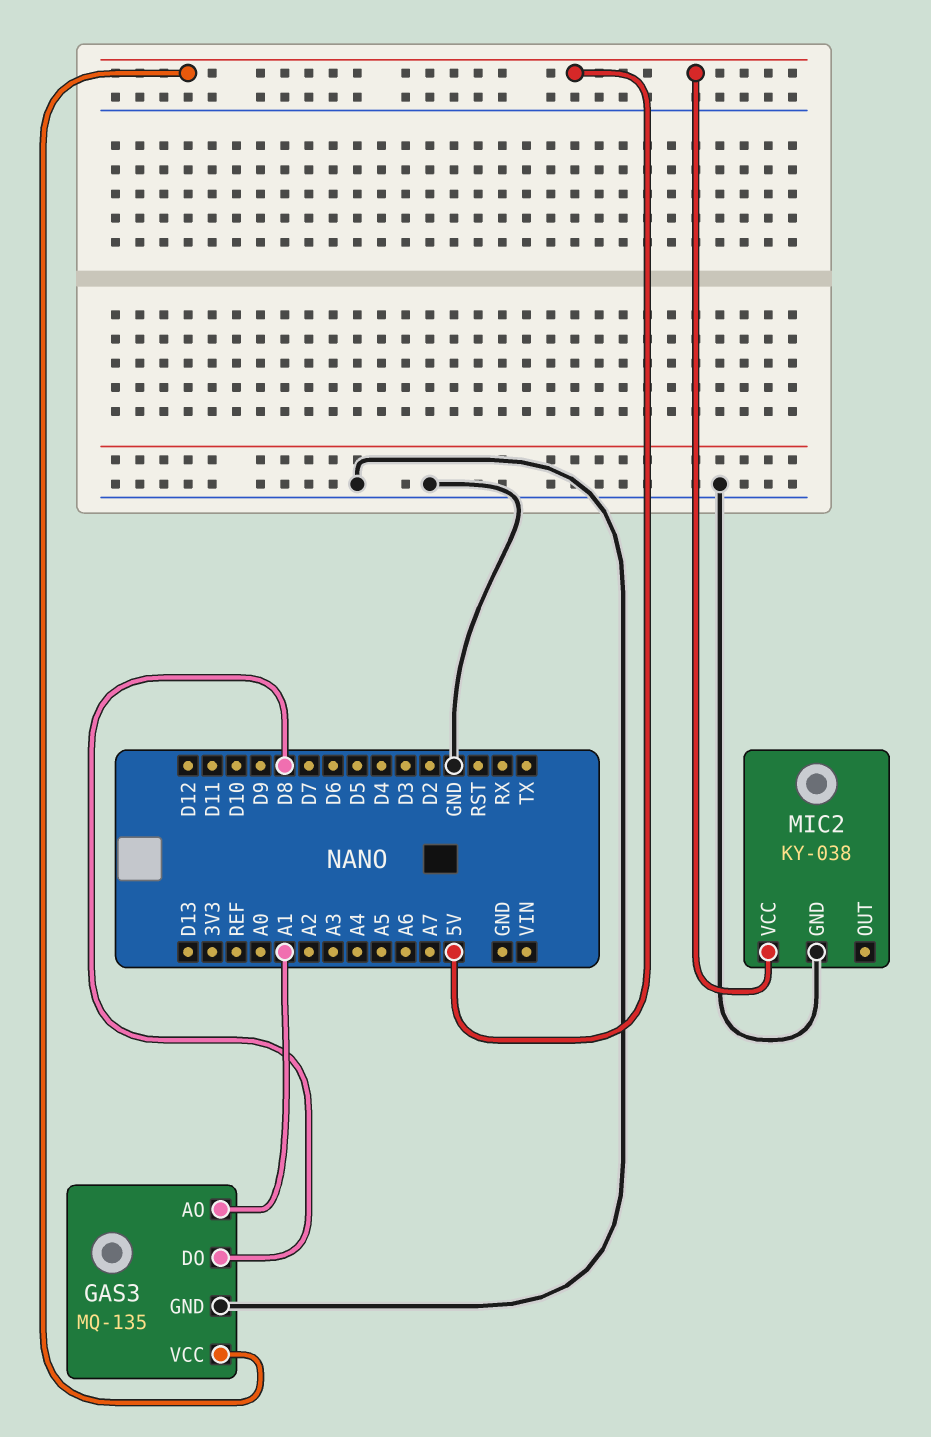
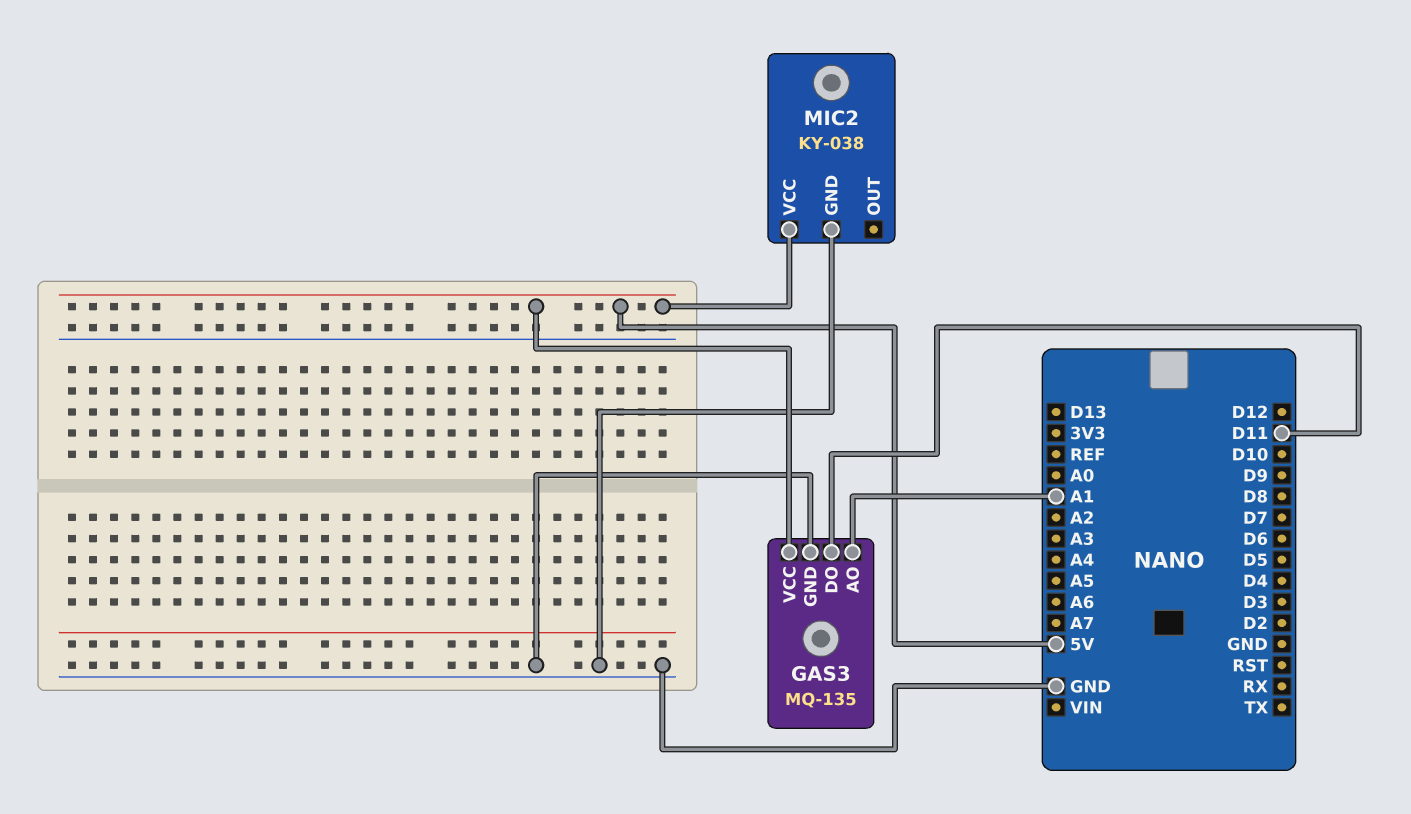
GAS3 pin DO: D8 -> D11

